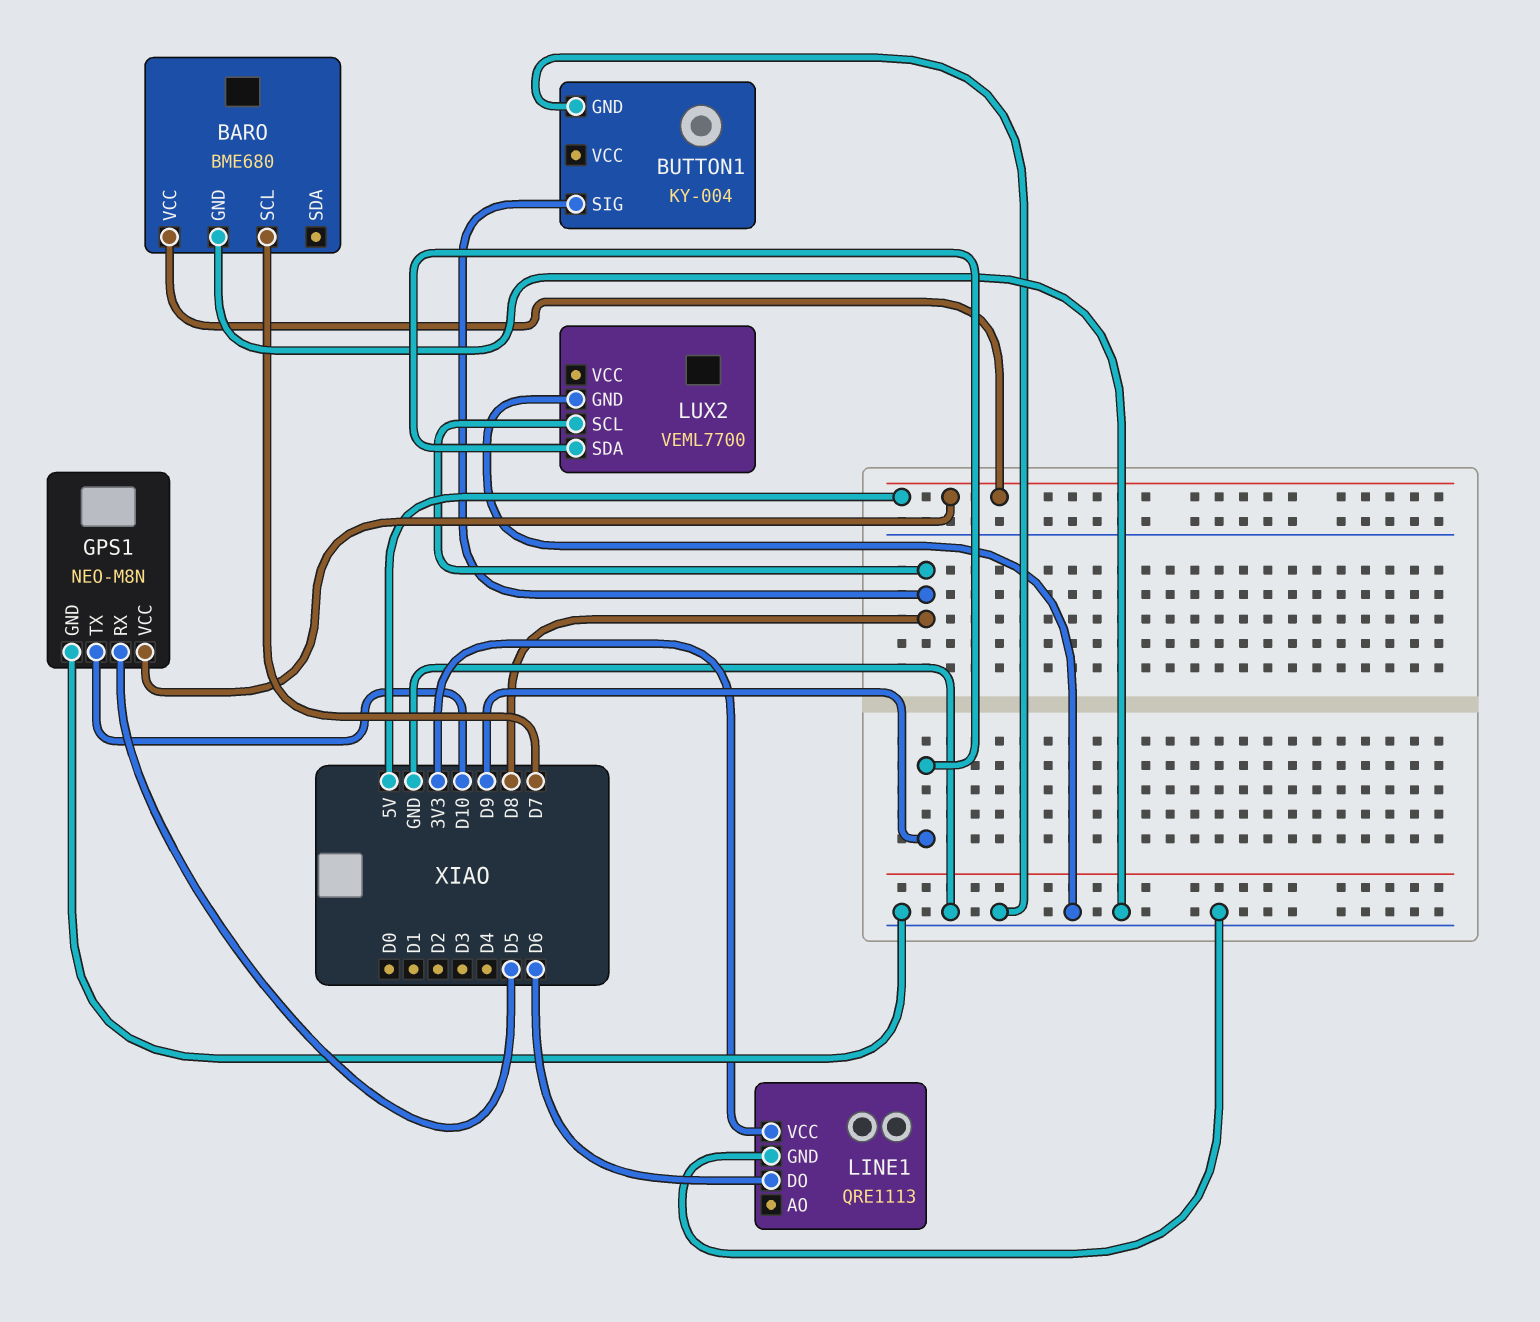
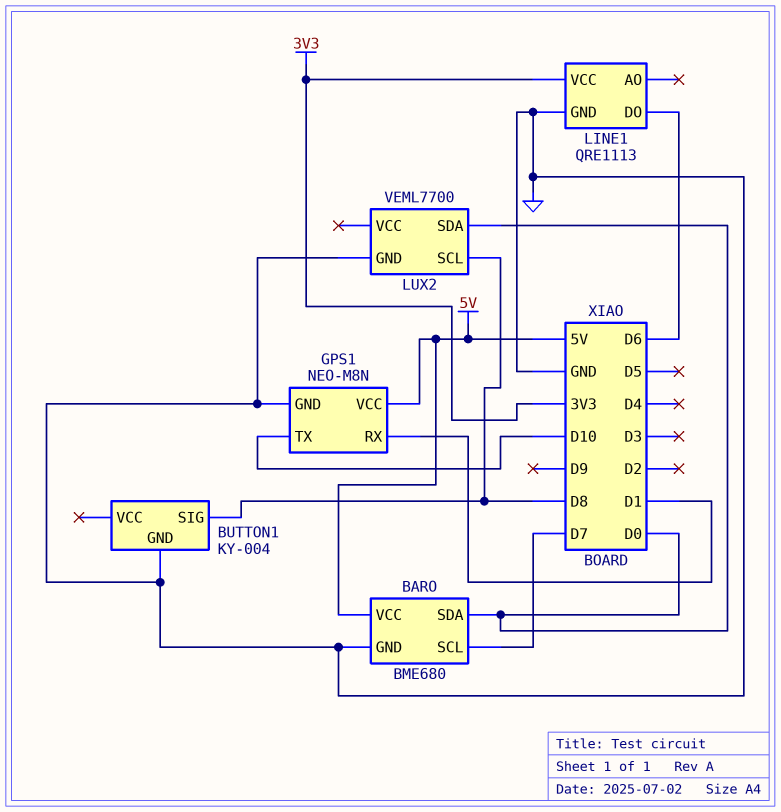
BARO pin SDA: none -> D0
GPS1 pin RX: D5 -> D1
LUX2 pin SDA: D9 -> D0

